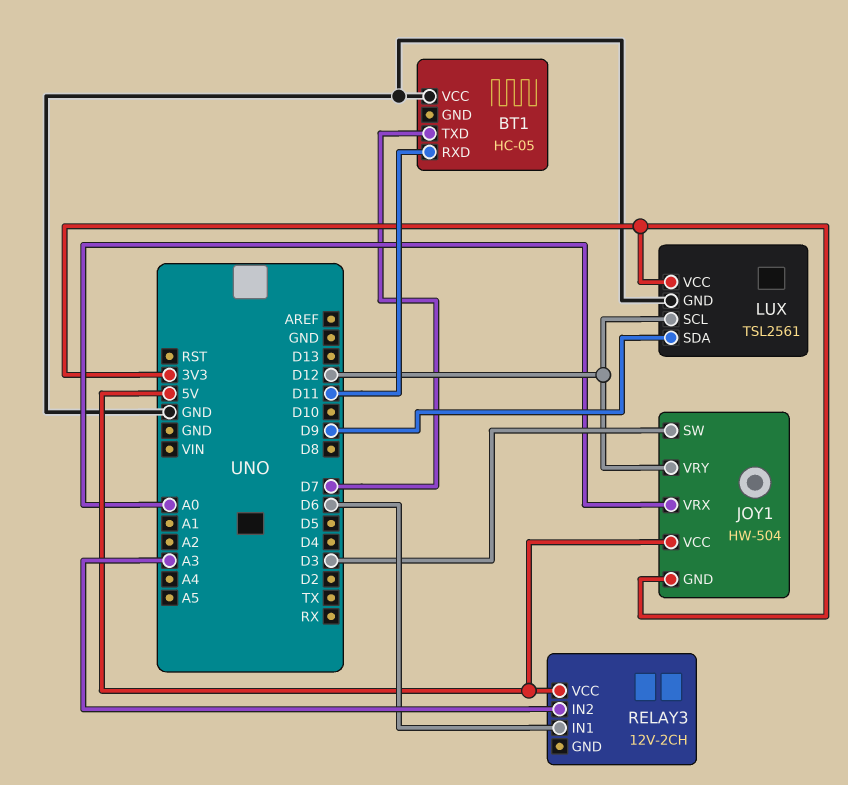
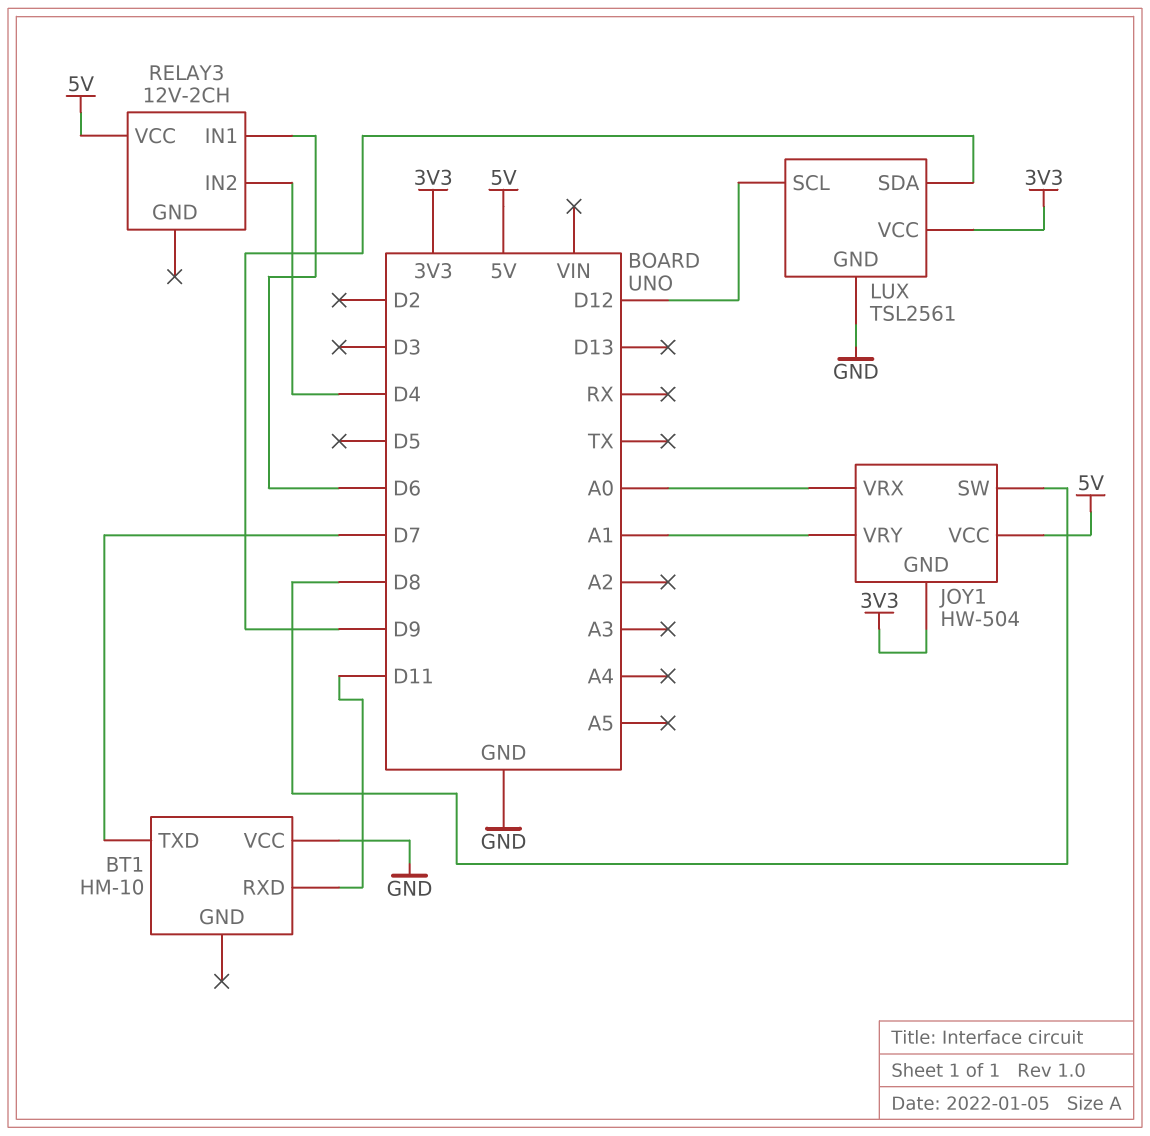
BT1: HC-05 -> HM-10
JOY1 pin SW: D3 -> D8
JOY1 pin VRY: D12 -> A1
RELAY3 pin IN2: A3 -> D4

